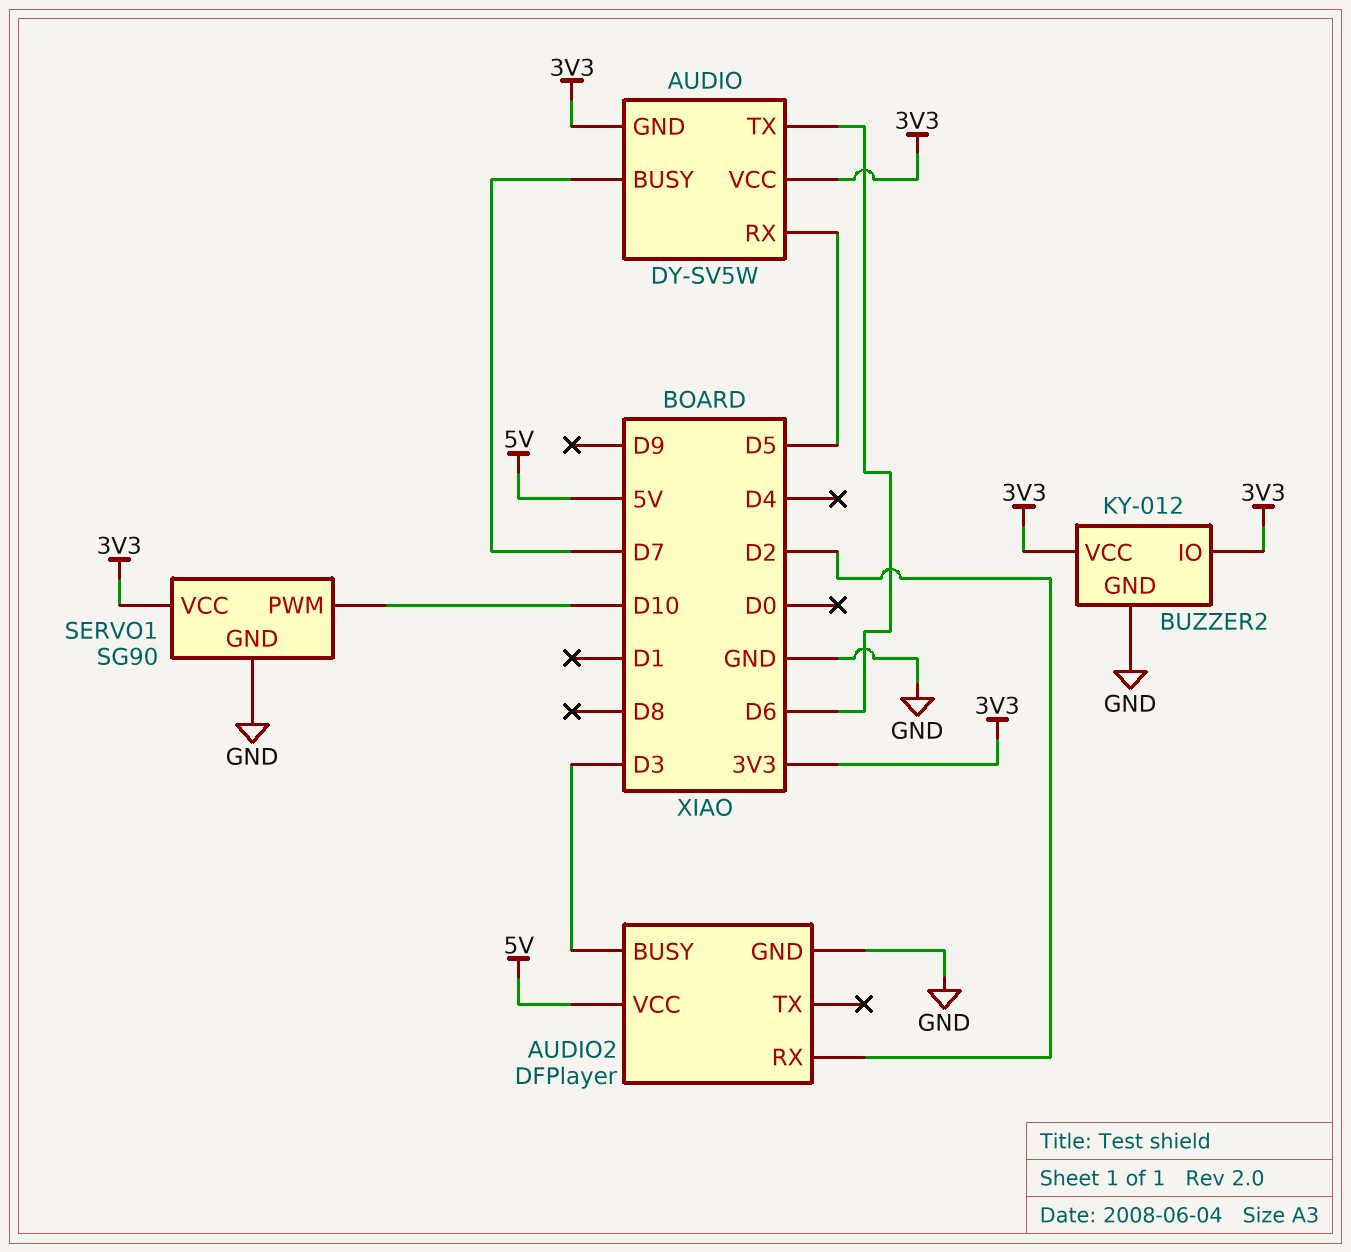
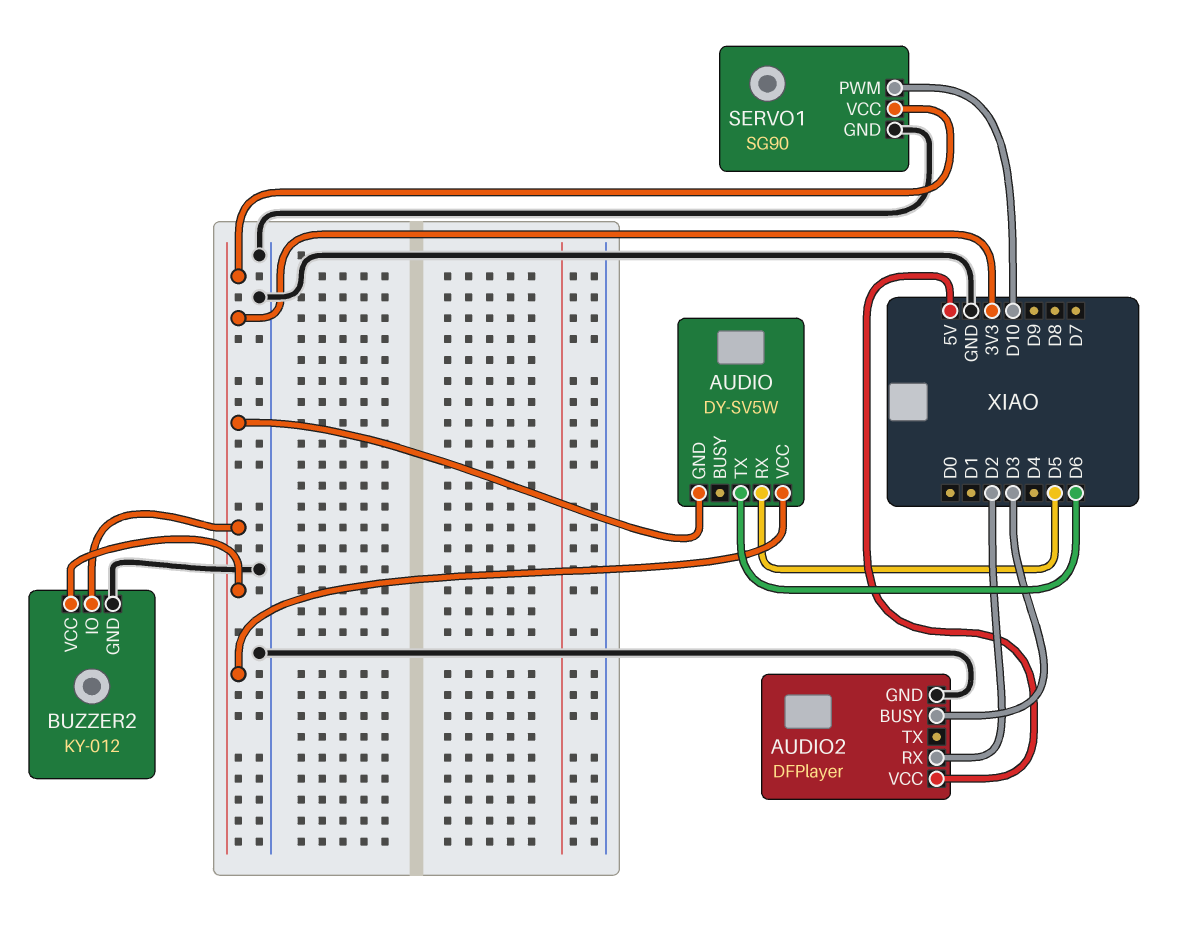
AUDIO pin BUSY: D7 -> none

